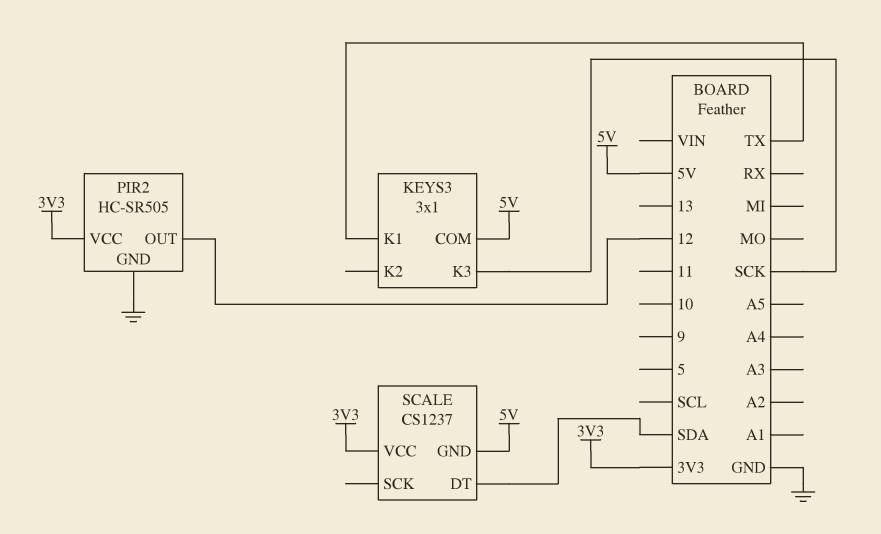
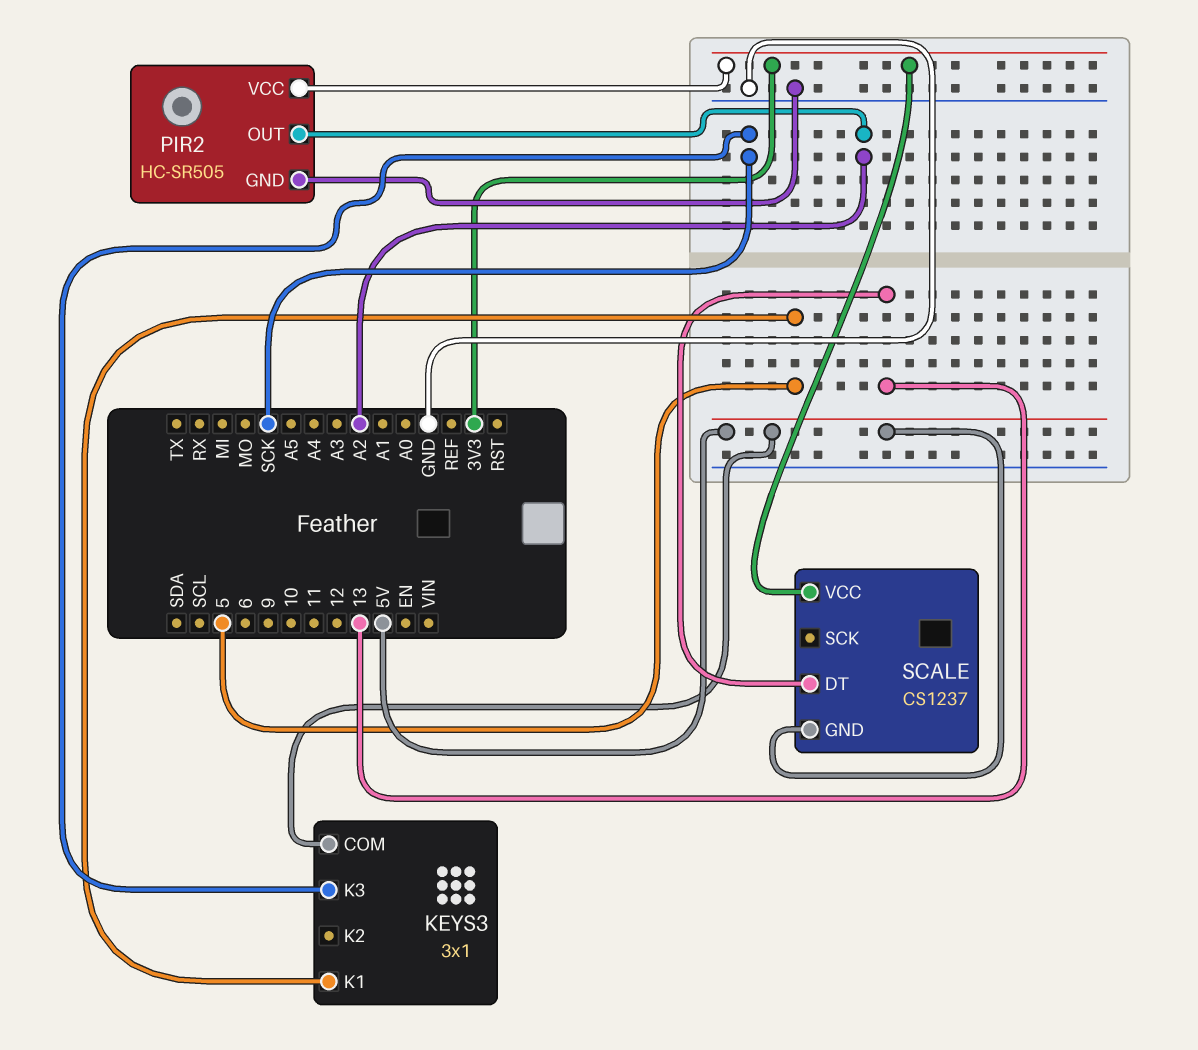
KEYS3 pin K1: TX -> 5
PIR2 pin OUT: 12 -> A2
SCALE pin DT: SDA -> 13

